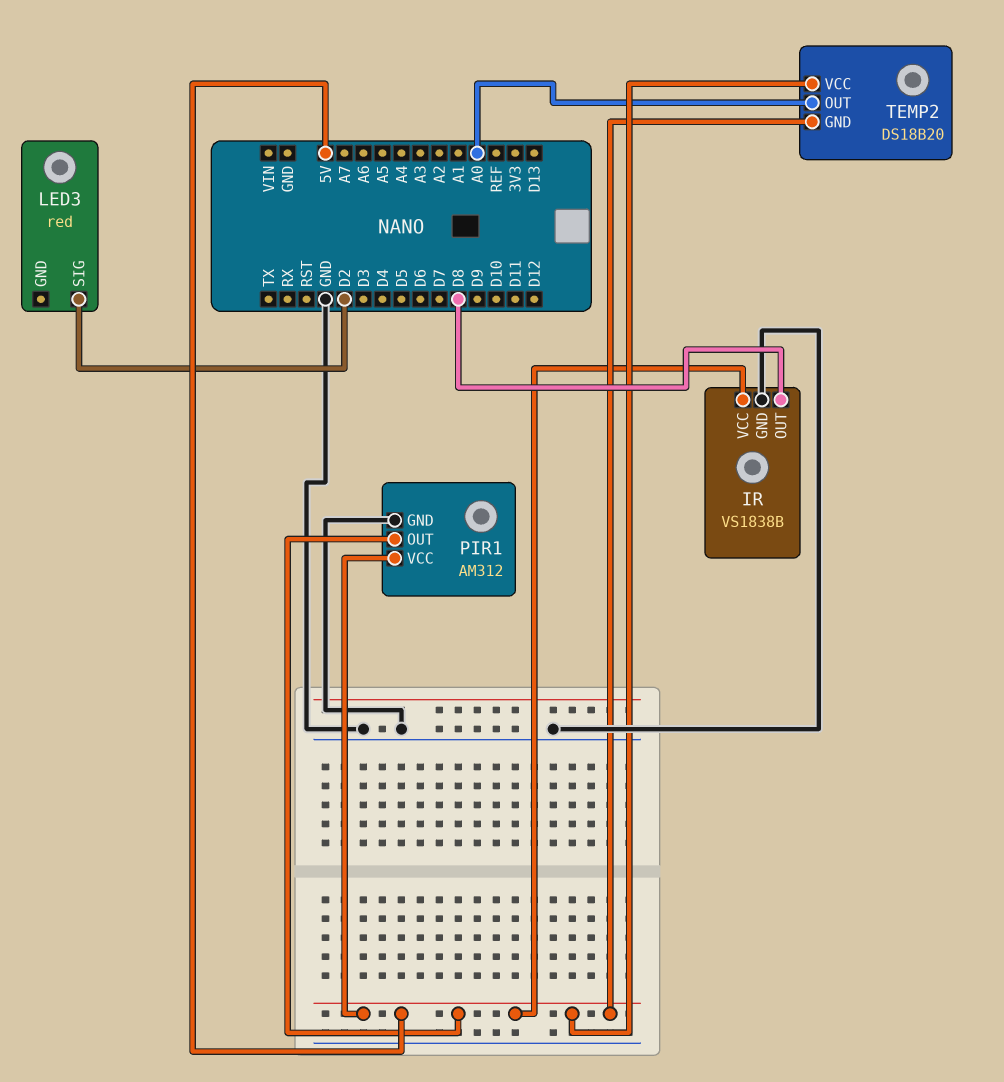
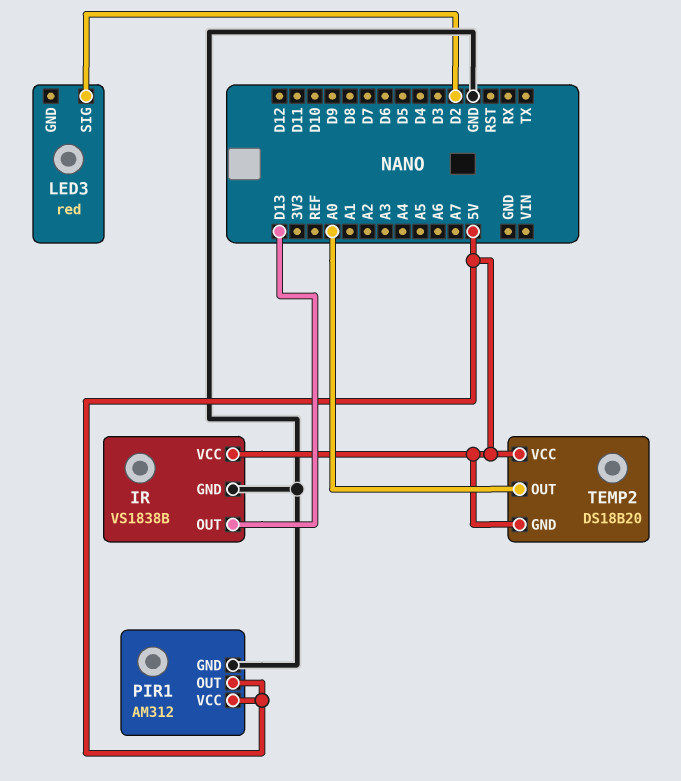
IR pin OUT: D8 -> D13

